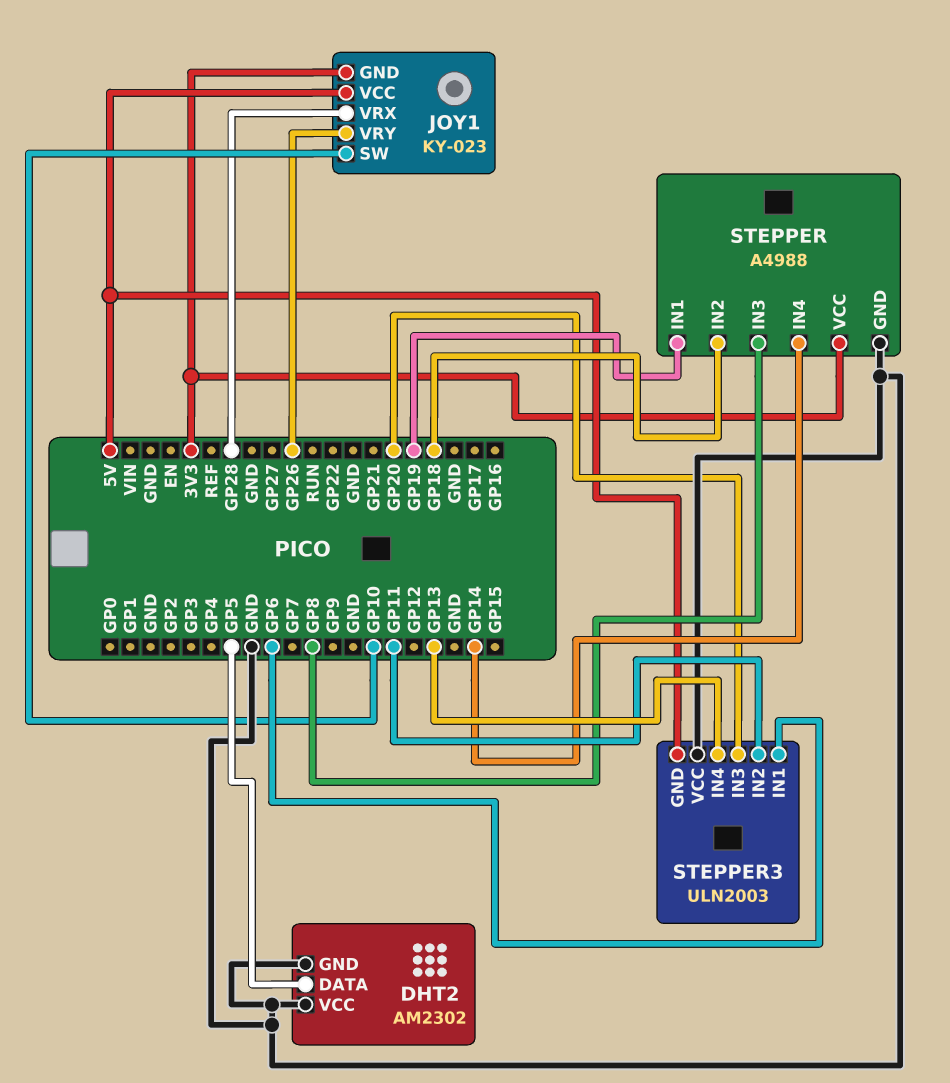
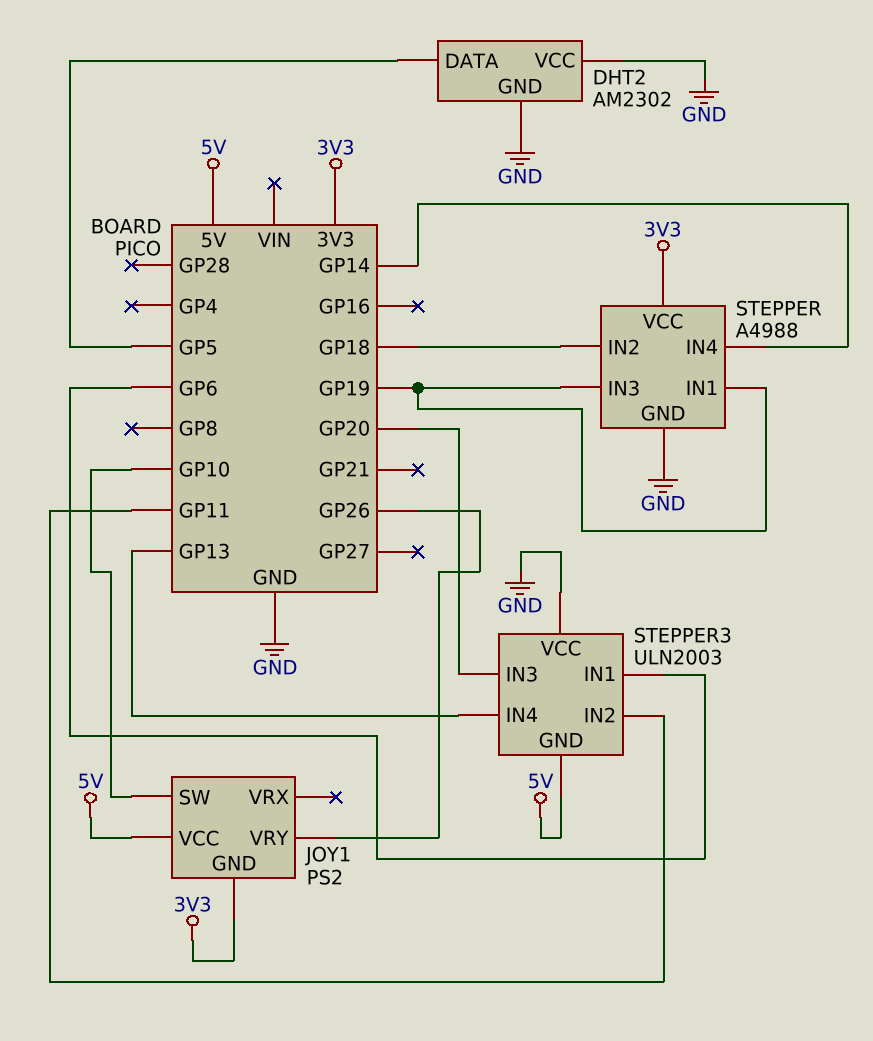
JOY1: KY-023 -> PS2
JOY1 pin VRX: GP28 -> none
STEPPER pin IN3: GP8 -> GP19

